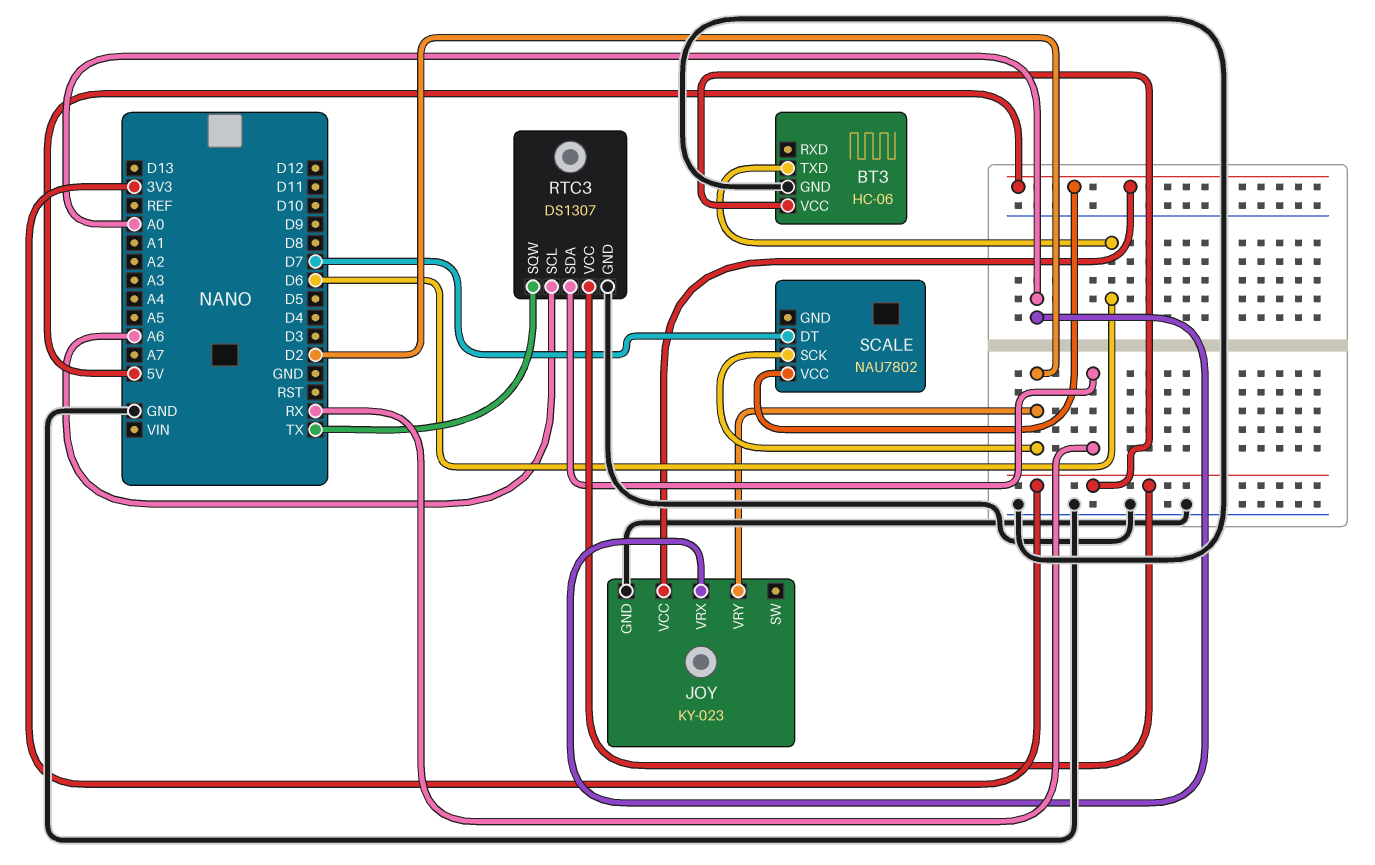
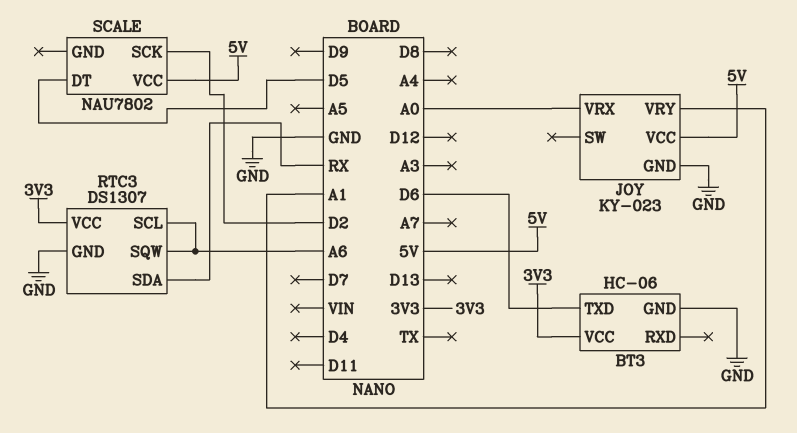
JOY pin VRY: D2 -> A1
RTC3 pin SQW: TX -> A6
SCALE pin DT: D7 -> D5

